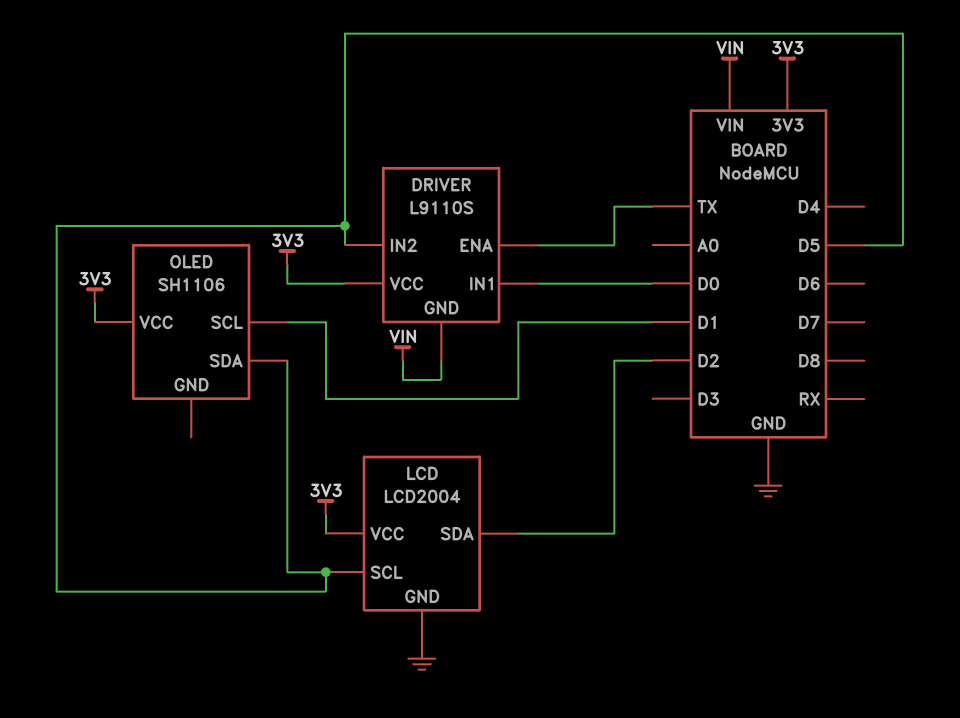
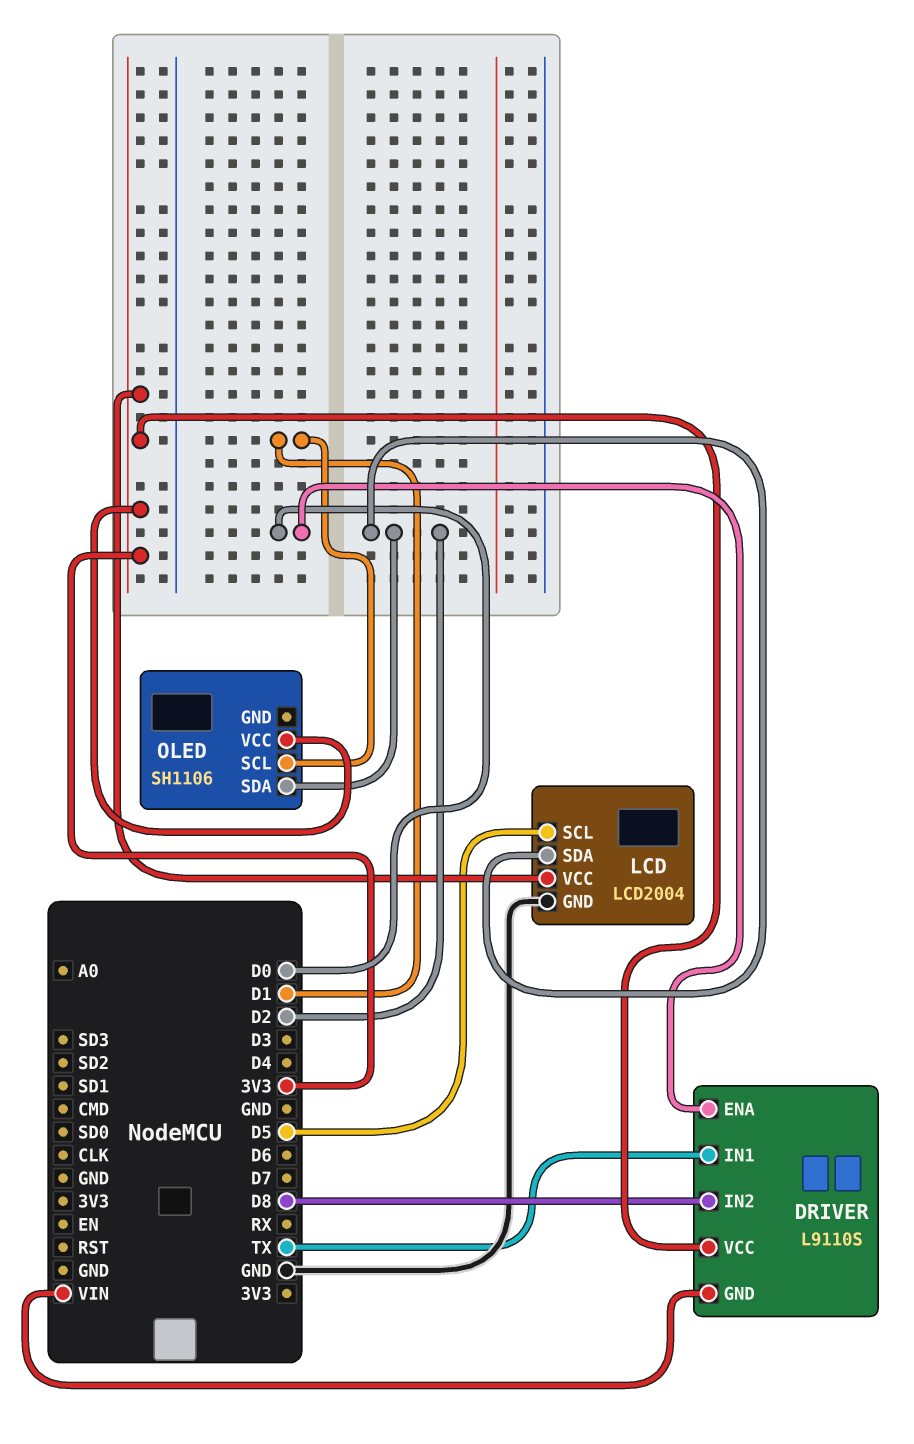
DRIVER pin ENA: TX -> D0
DRIVER pin IN1: D0 -> TX
DRIVER pin IN2: D5 -> D8
OLED pin SDA: D5 -> D2

